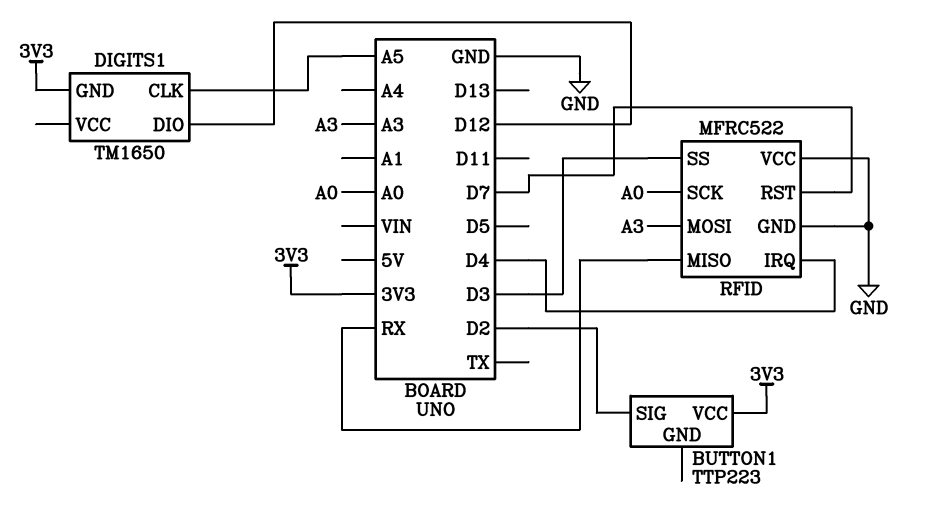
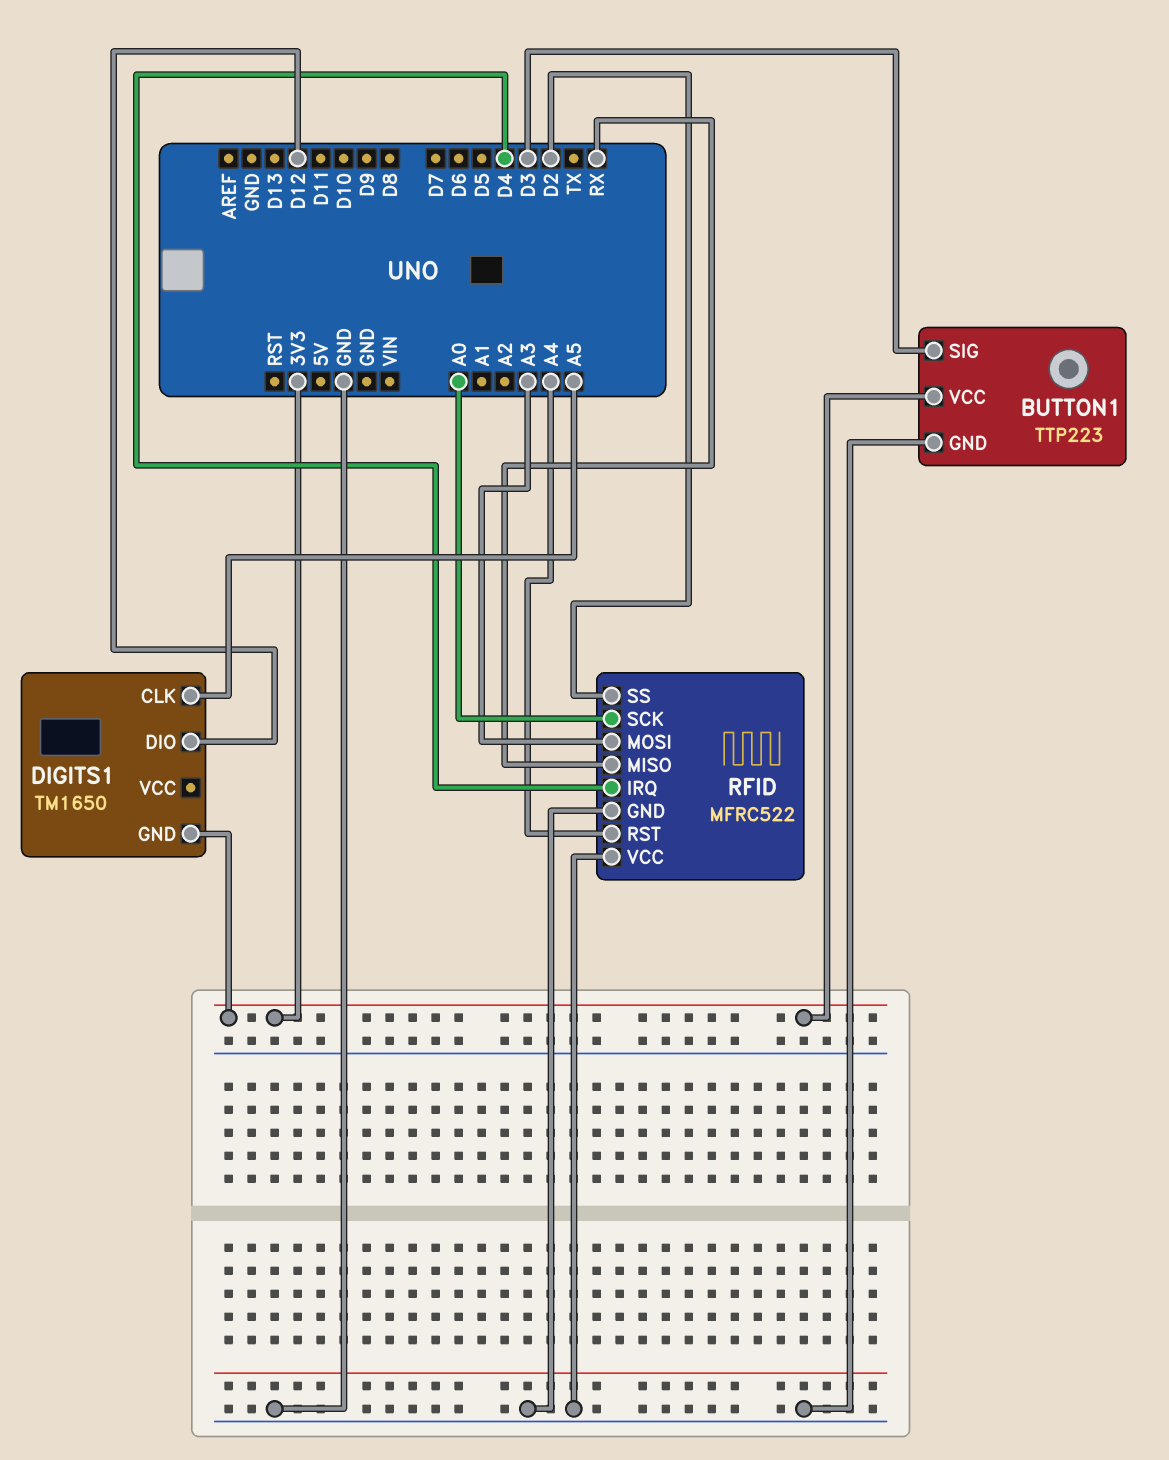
BUTTON1 pin GND: none -> GND
BUTTON1 pin SIG: D2 -> D3
RFID pin RST: D7 -> A4
RFID pin SS: D3 -> D2

